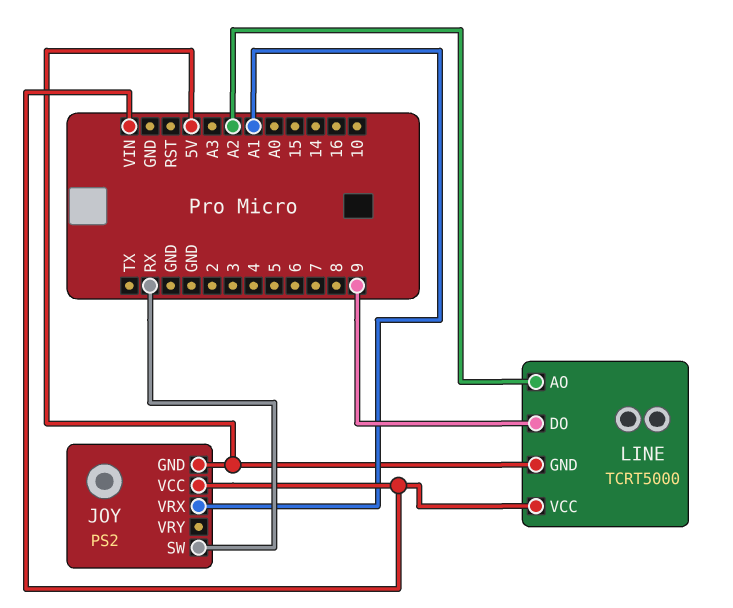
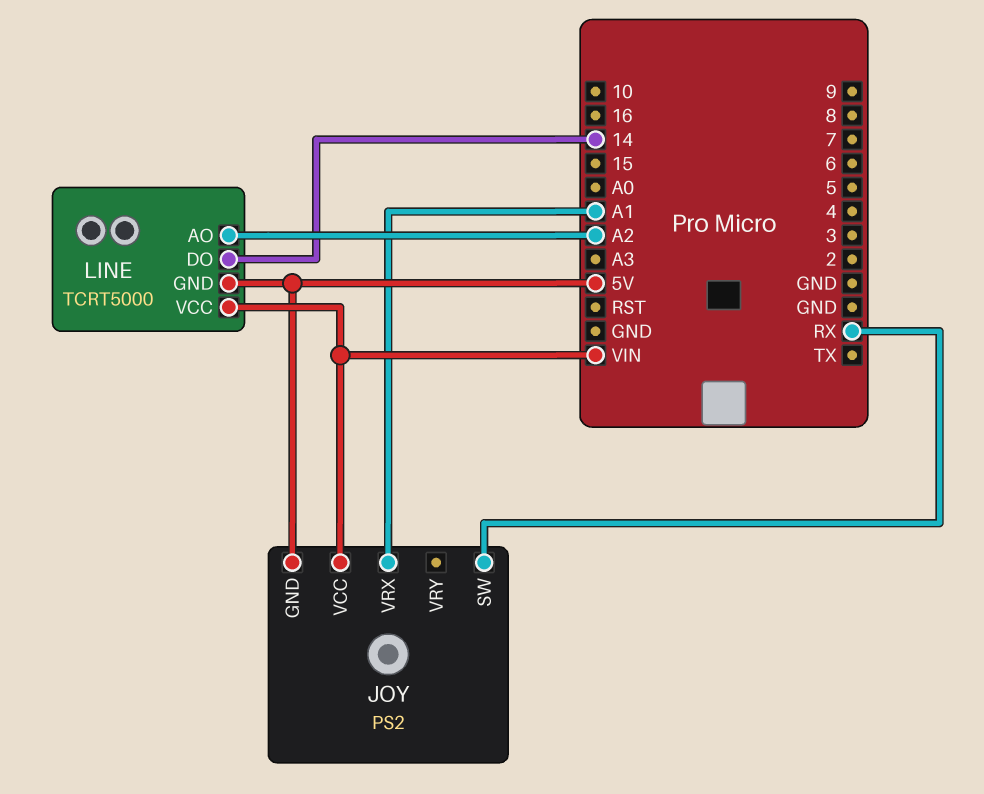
LINE pin DO: 9 -> 14

